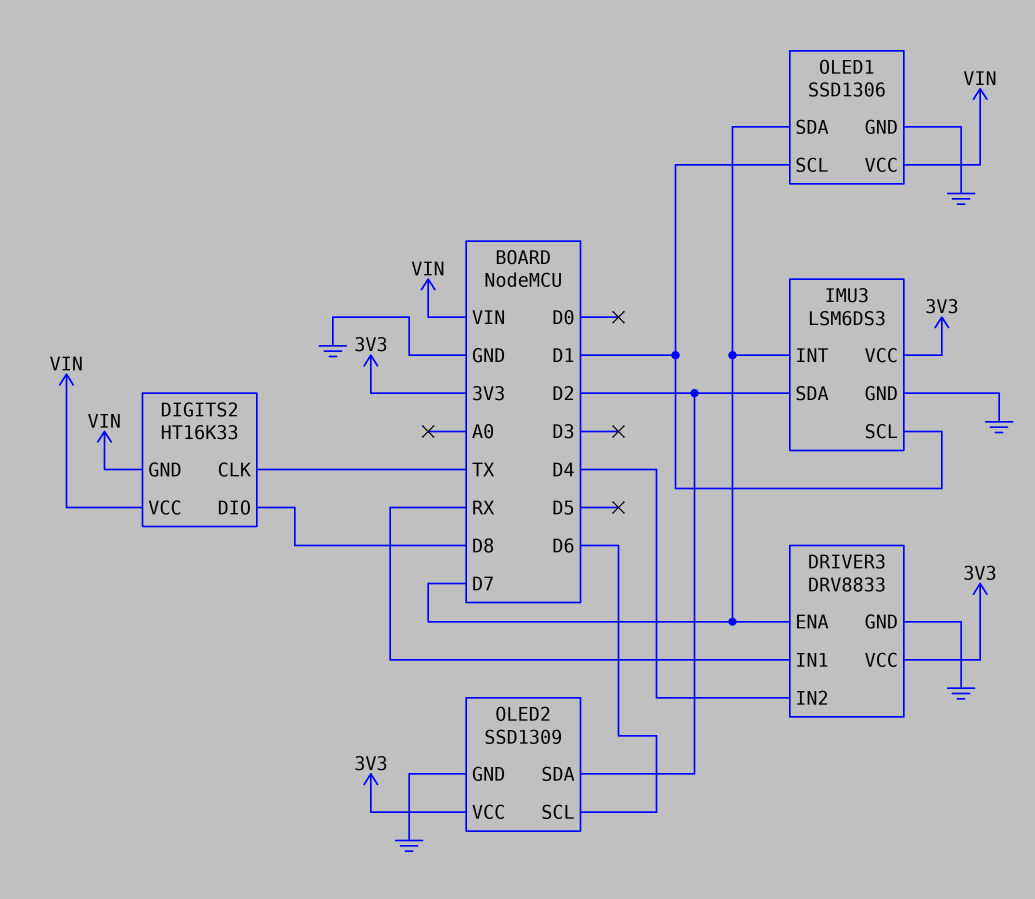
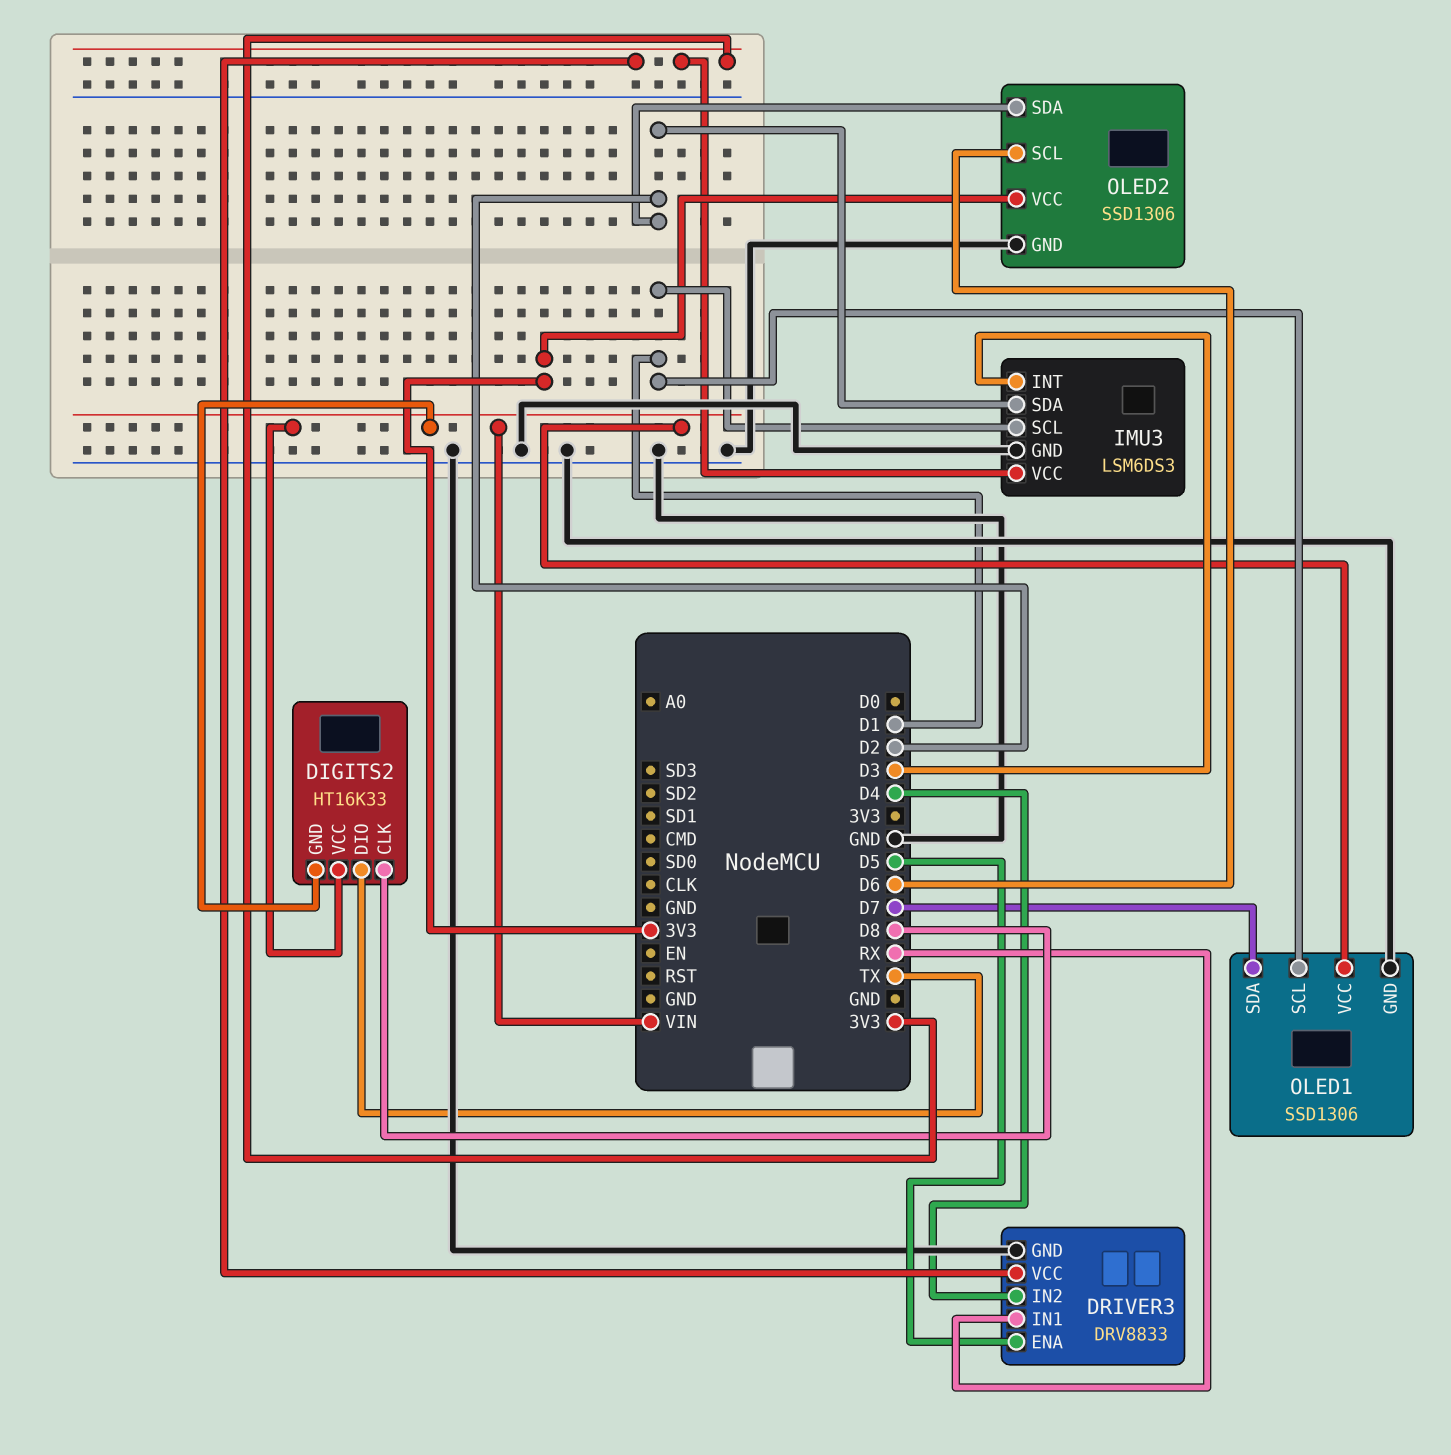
DIGITS2 pin CLK: TX -> D8
DIGITS2 pin DIO: D8 -> TX
DRIVER3 pin ENA: D7 -> D5
IMU3 pin INT: D7 -> D3
OLED2: SSD1309 -> SSD1306

